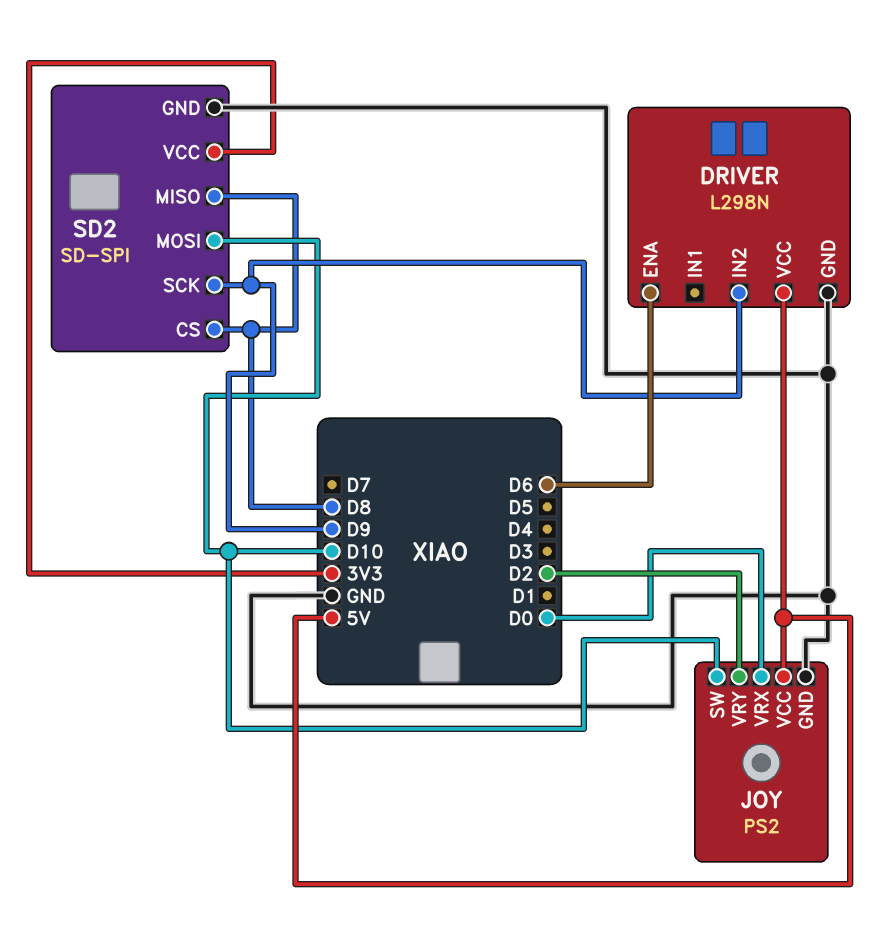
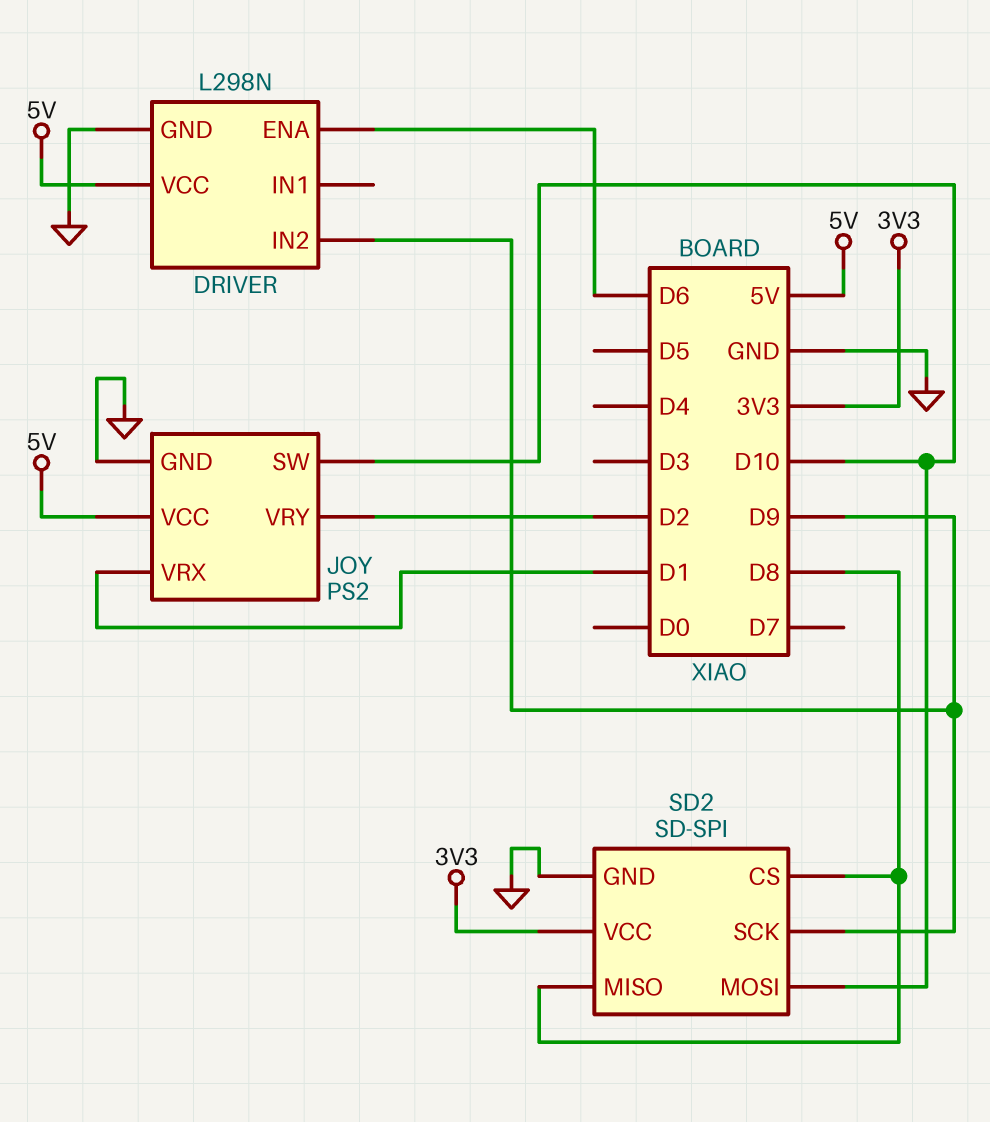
JOY pin VRX: D0 -> D1

